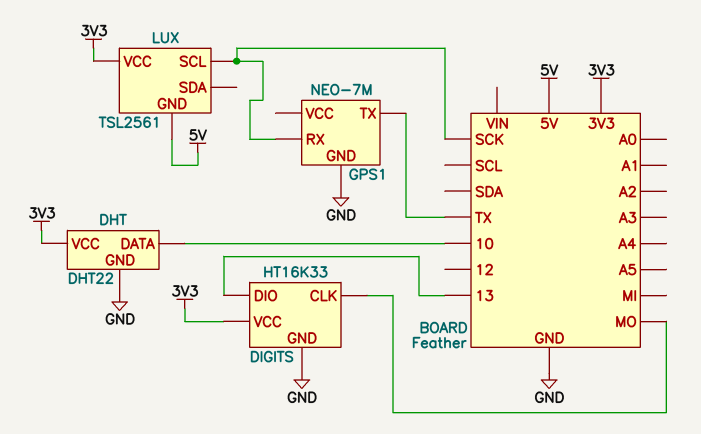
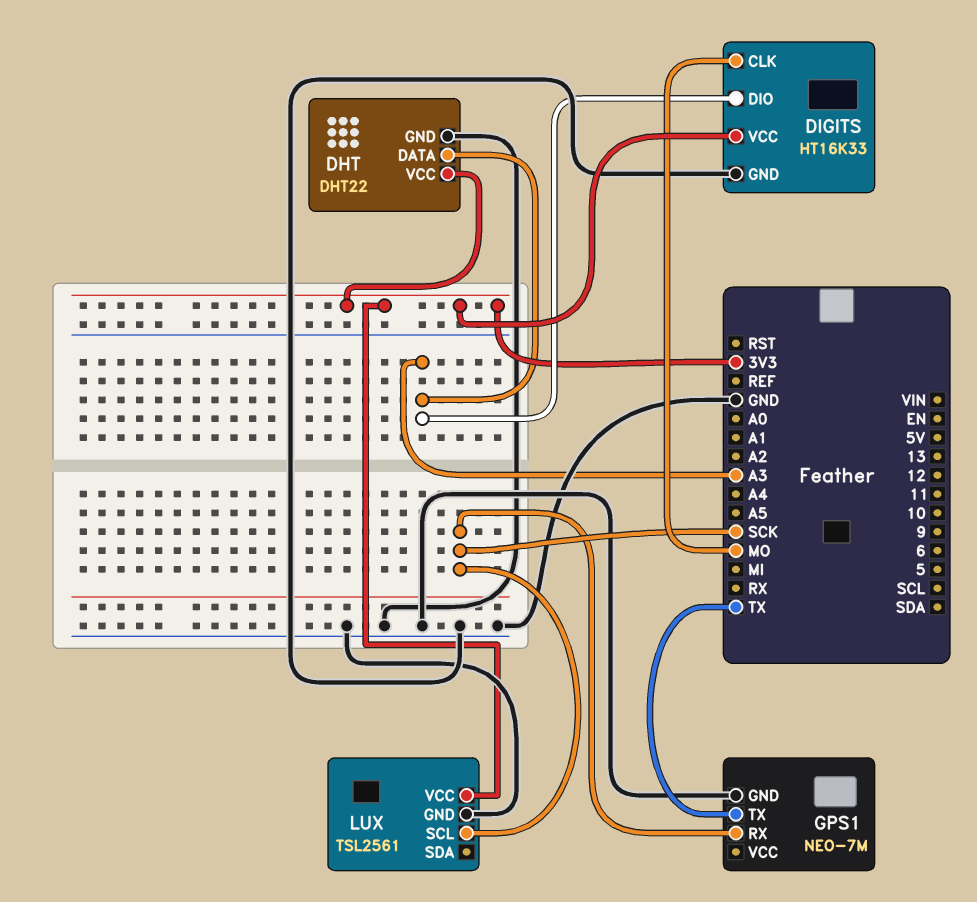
DHT pin DATA: 10 -> A3
DIGITS pin DIO: 13 -> A3
LUX pin GND: 5V -> GND

